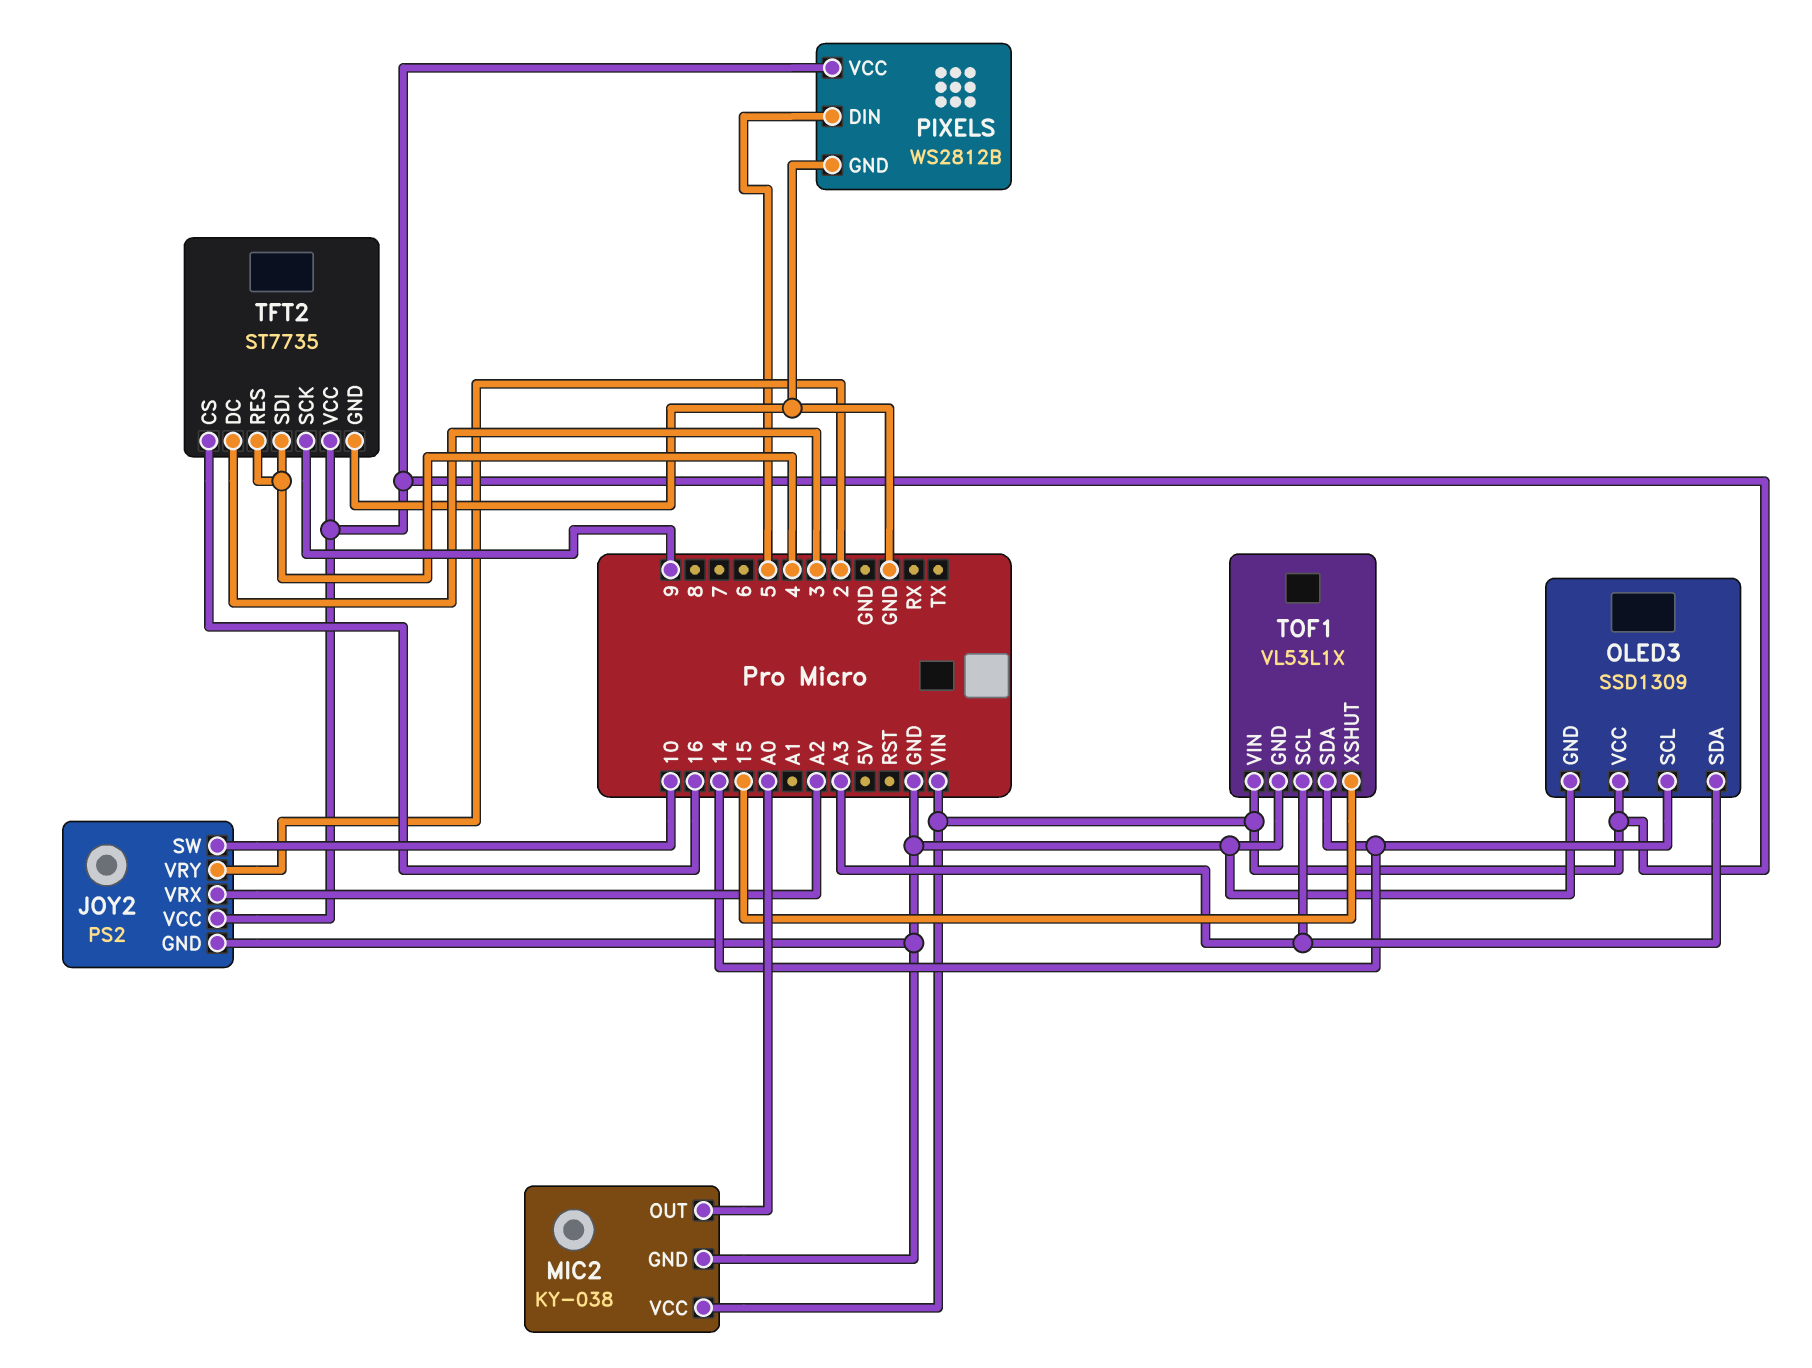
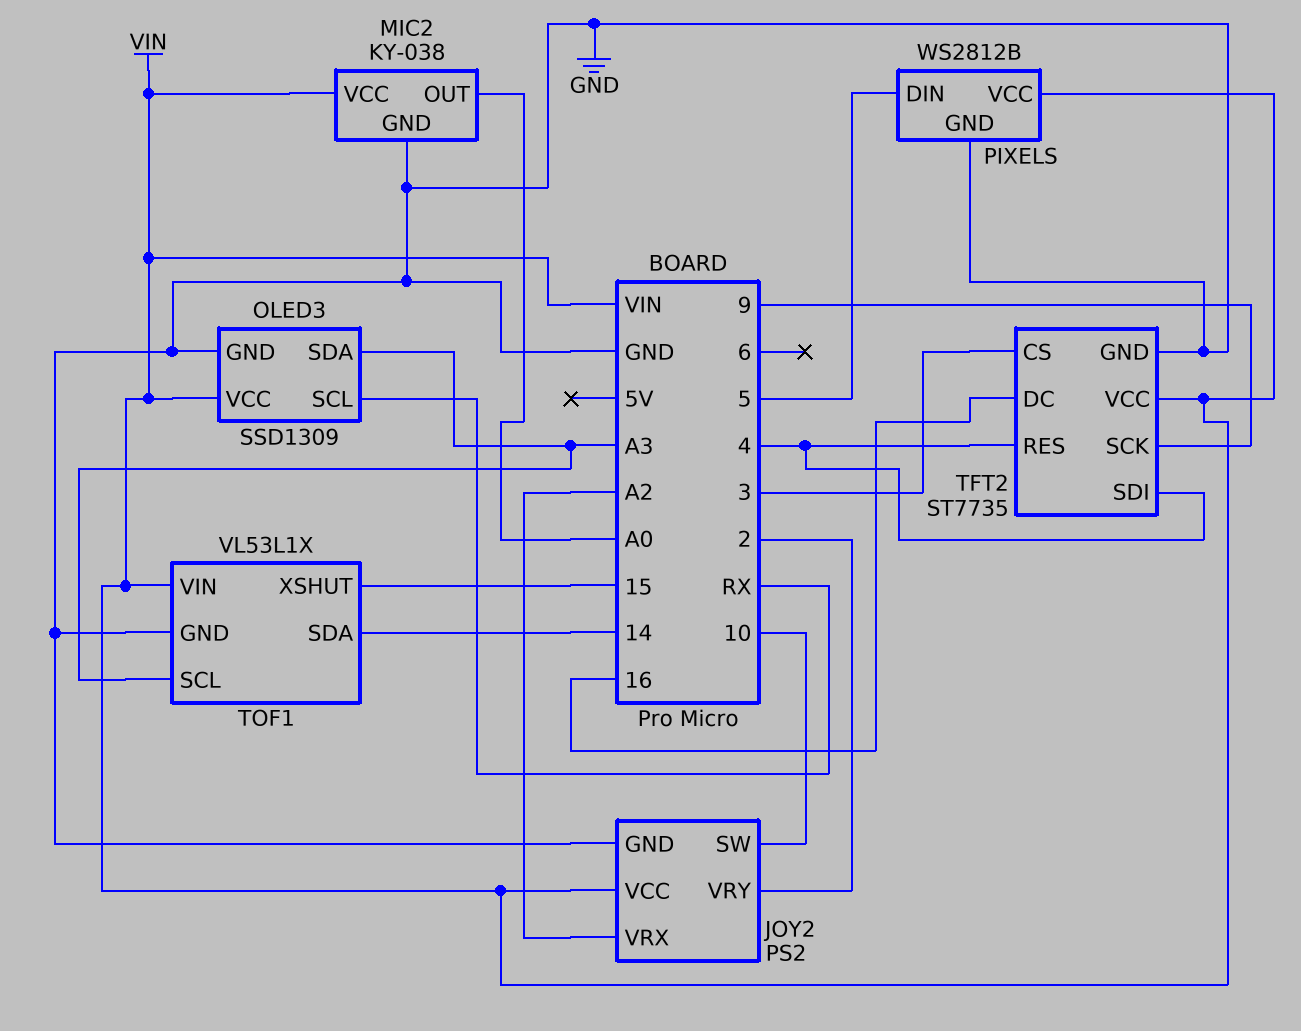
OLED3 pin SCL: 14 -> RX
TFT2 pin CS: 16 -> 3
TFT2 pin DC: 3 -> 16

